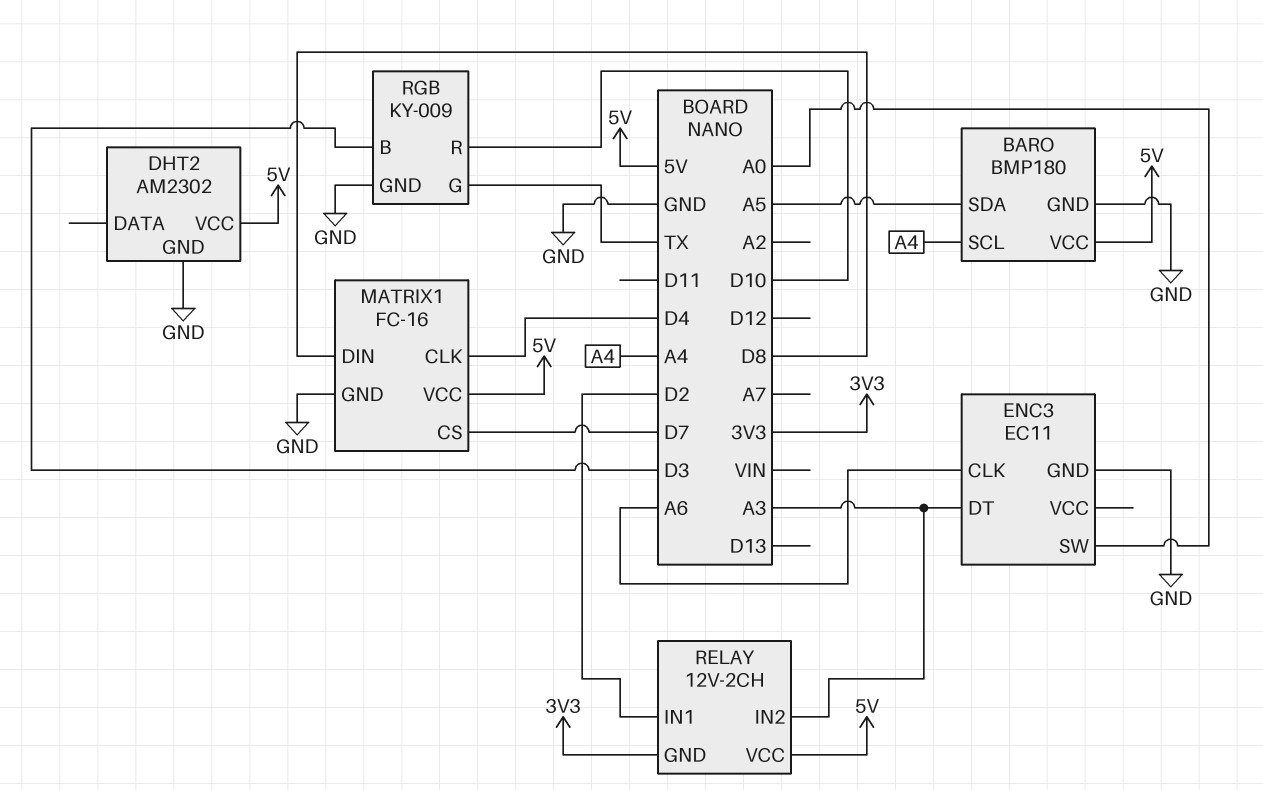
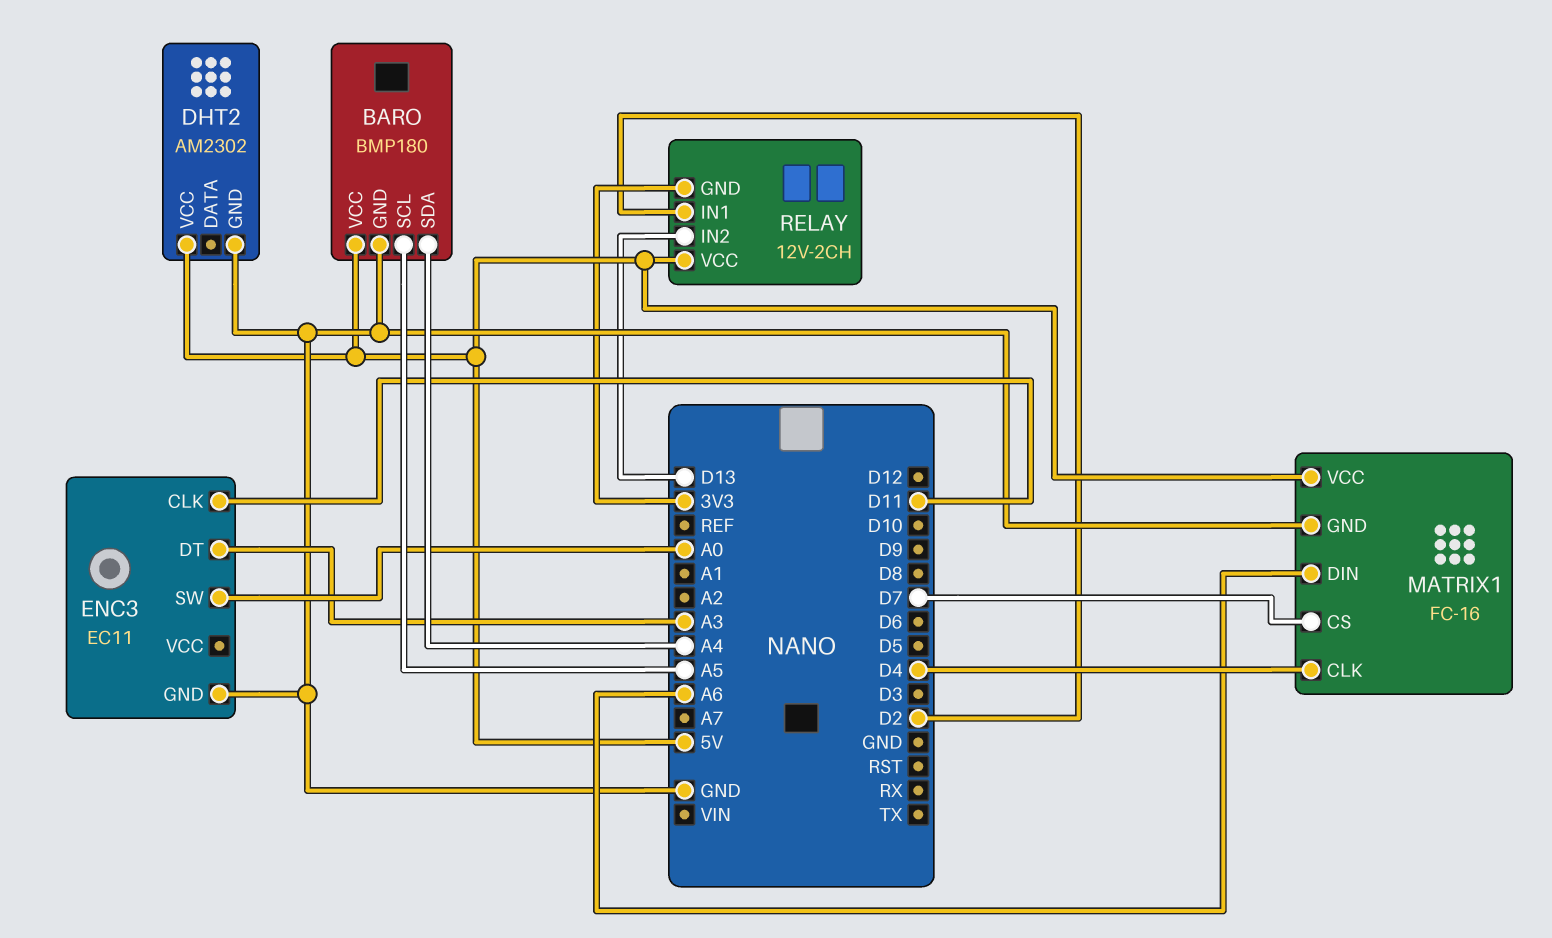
BARO pin SCL: A4 -> A5
BARO pin SDA: A5 -> A4
ENC3 pin CLK: A6 -> D11
MATRIX1 pin DIN: D8 -> A6
RELAY pin IN2: A3 -> D13
RGB: KY-009 -> none
RGB pin B: D3 -> none
RGB pin G: TX -> none
RGB pin GND: GND -> none
RGB pin R: D10 -> none

